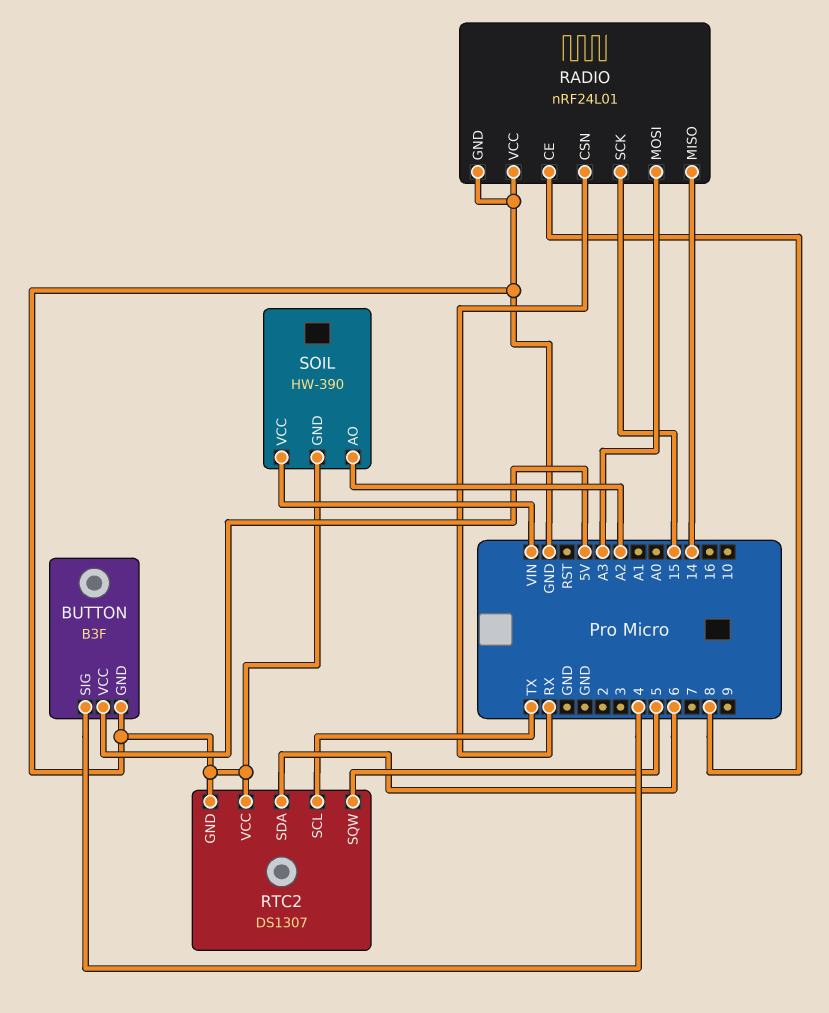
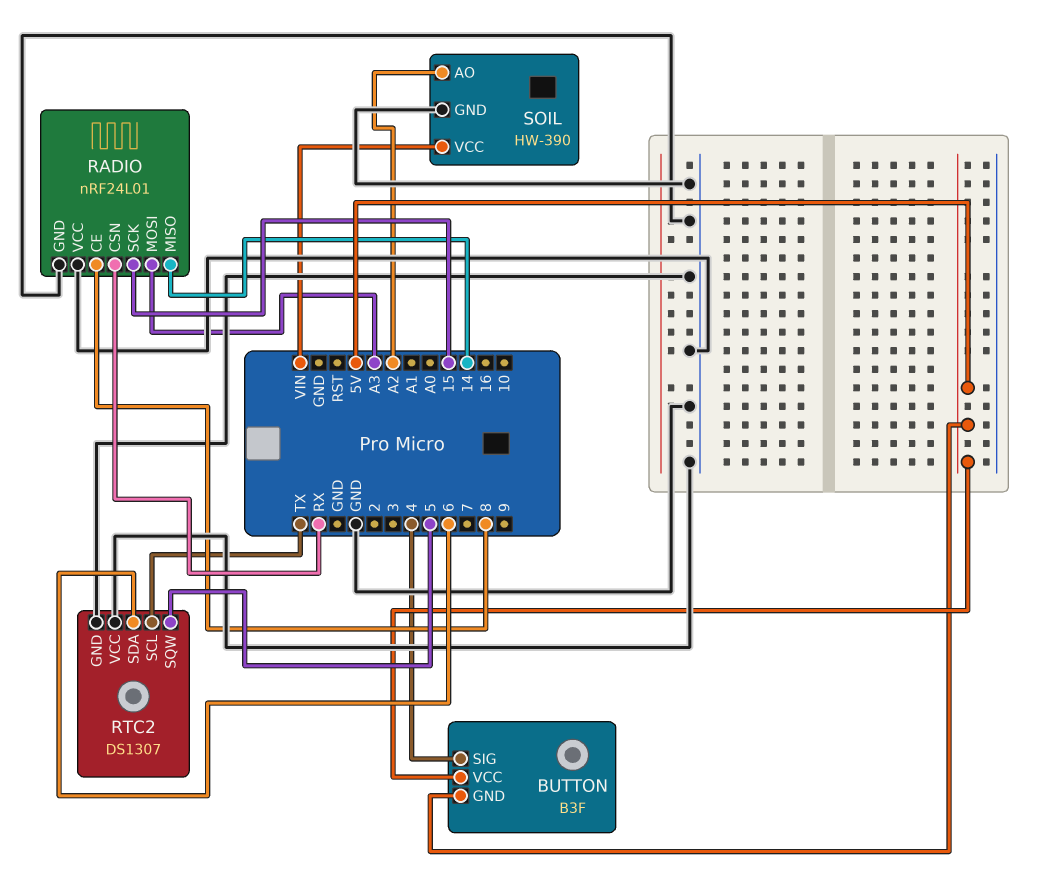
BUTTON pin GND: GND -> 5V

